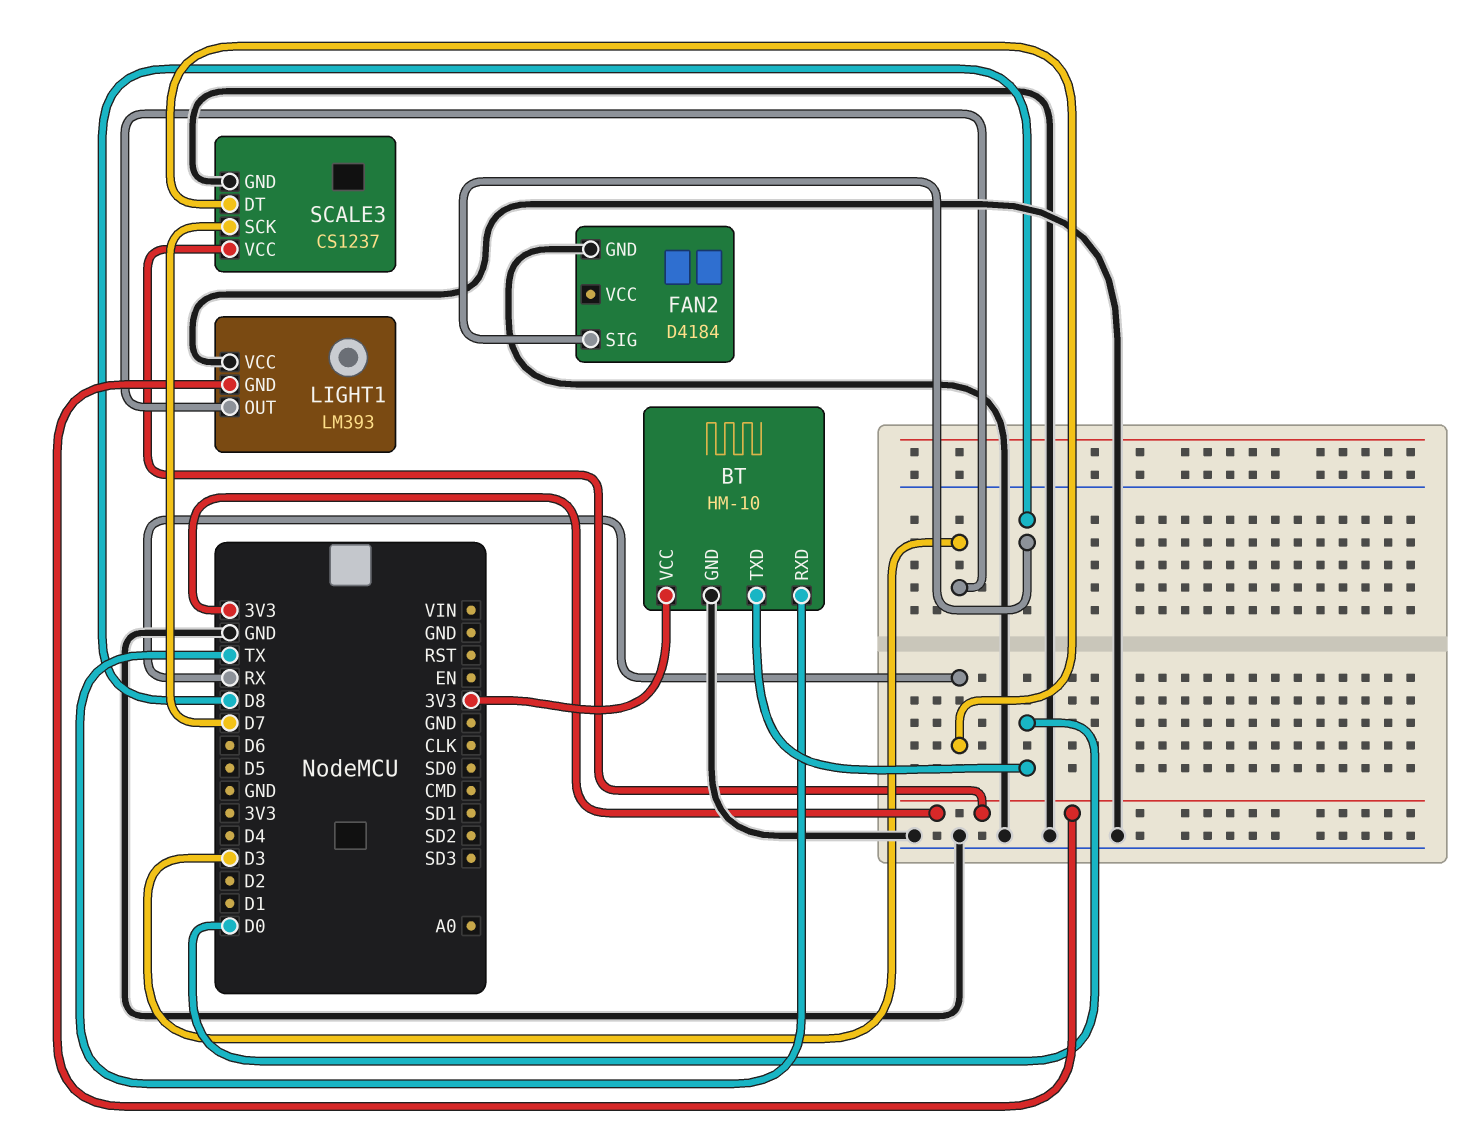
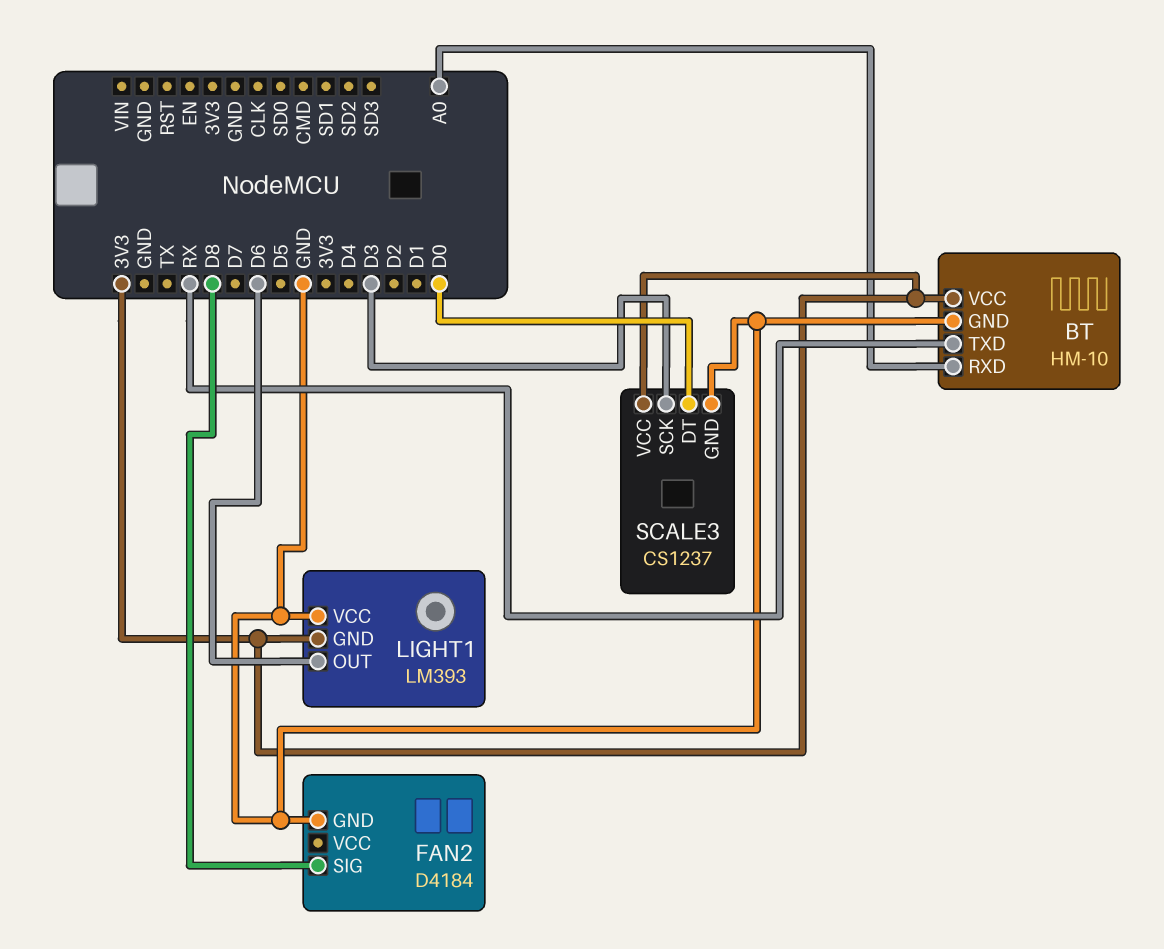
BT pin RXD: TX -> A0
BT pin TXD: D0 -> RX
LIGHT1 pin OUT: D3 -> D6
SCALE3 pin DT: RX -> D0
SCALE3 pin SCK: D7 -> D3

